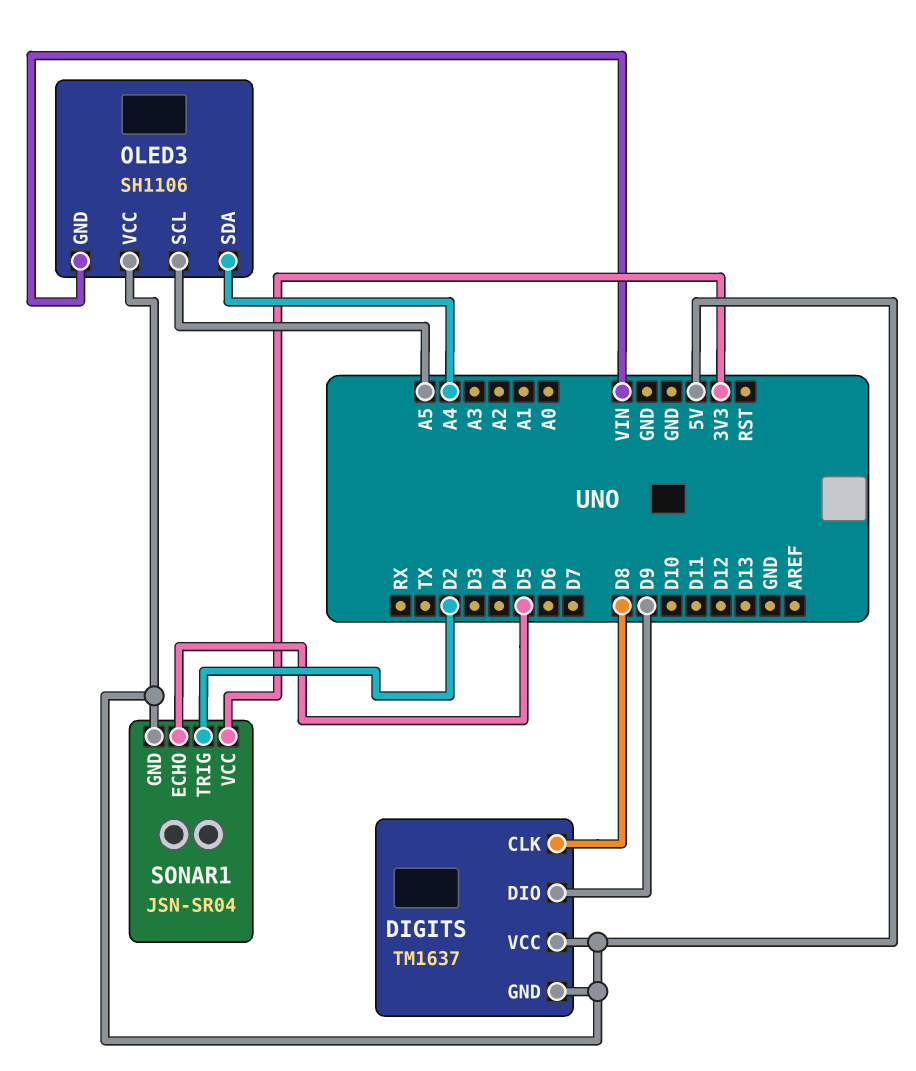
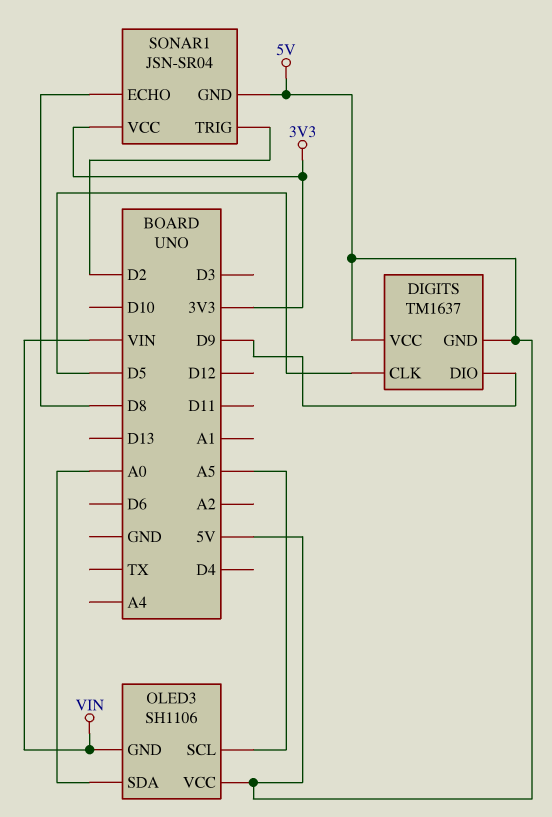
DIGITS pin CLK: D8 -> D5
OLED3 pin SDA: A4 -> A0
SONAR1 pin ECHO: D5 -> D8

